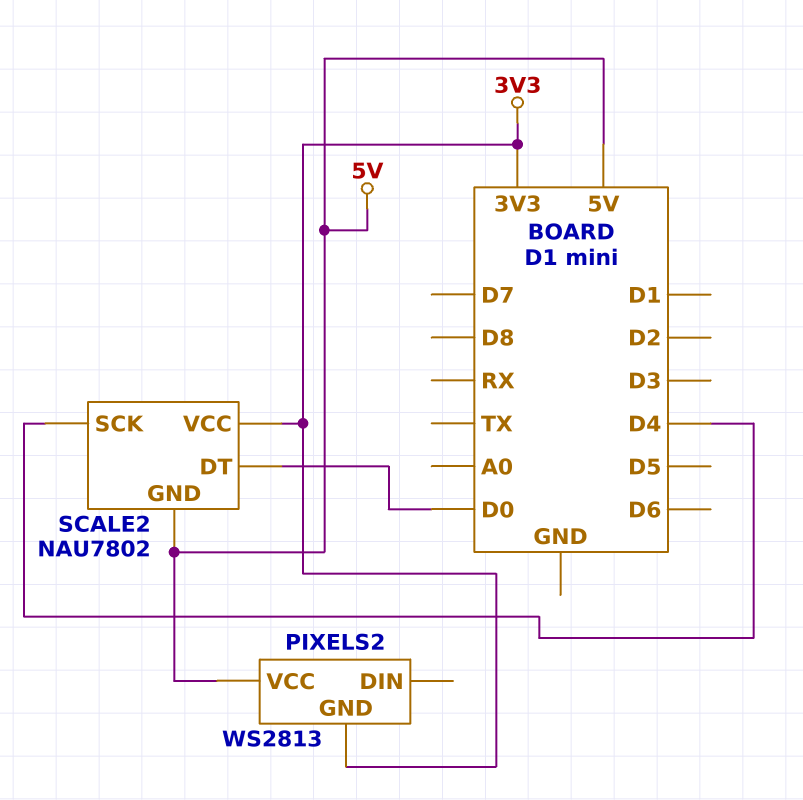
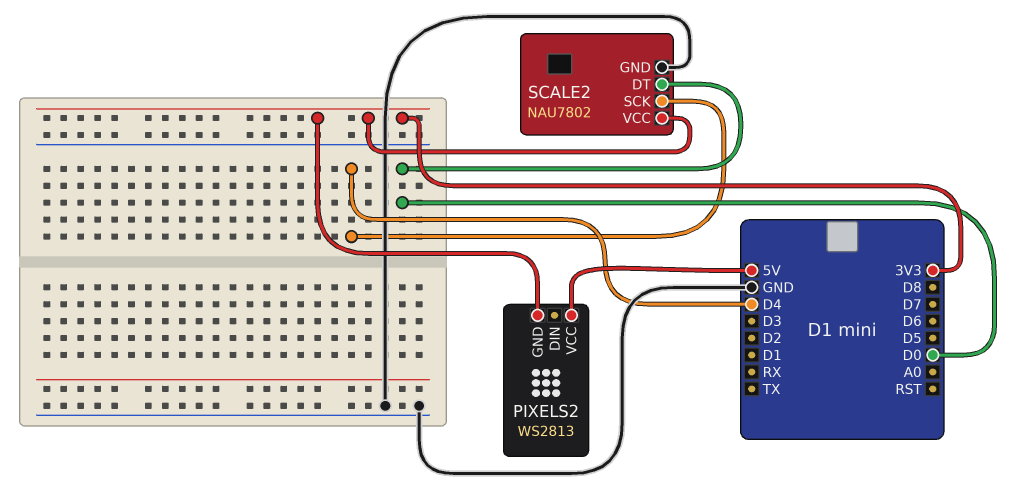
SCALE2 pin GND: 5V -> GND

